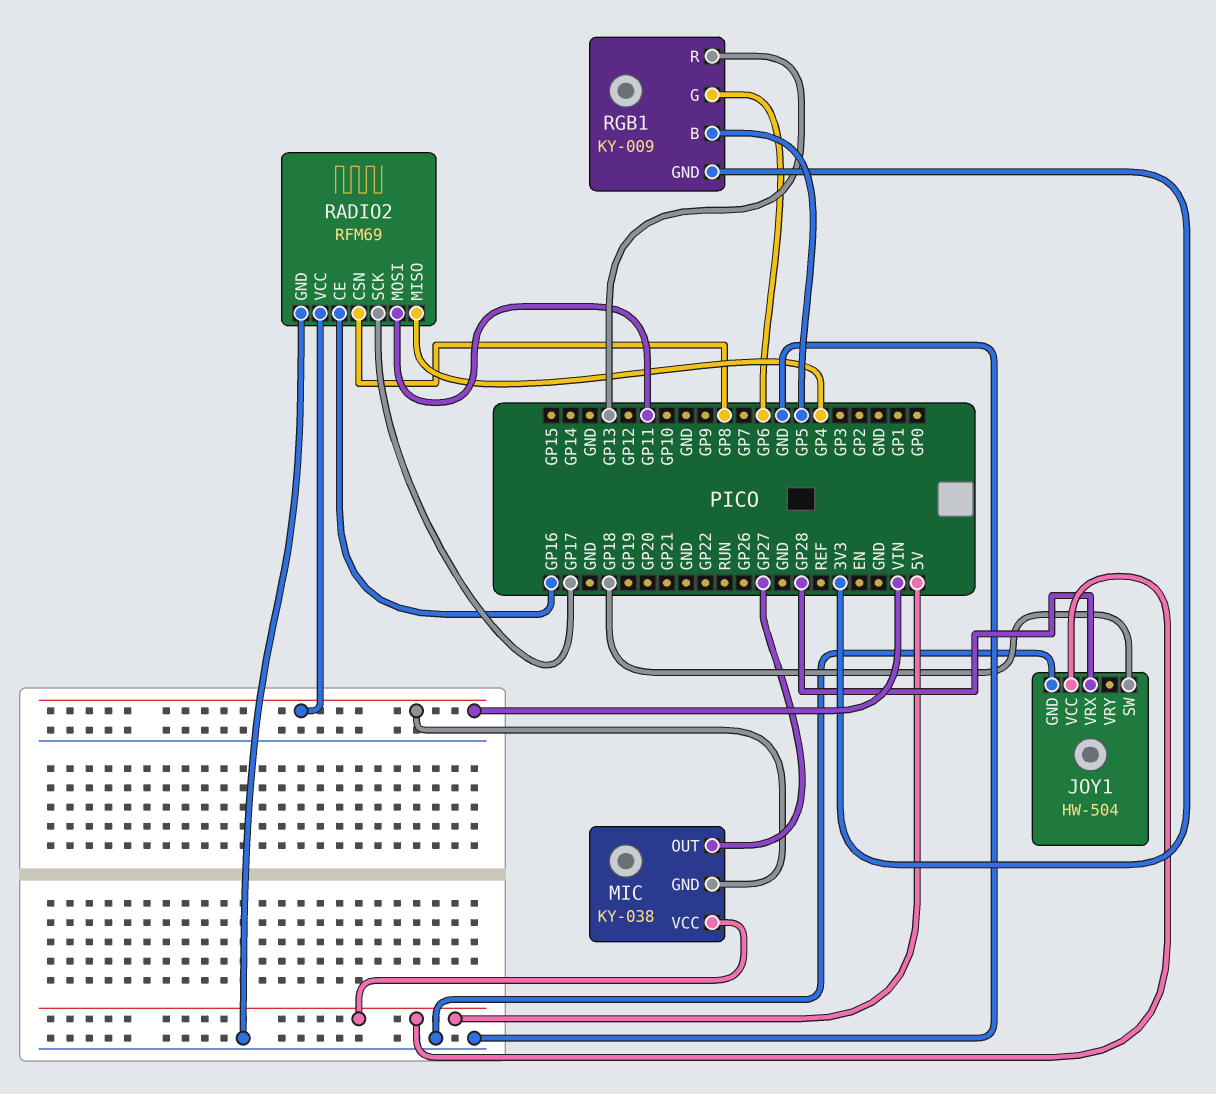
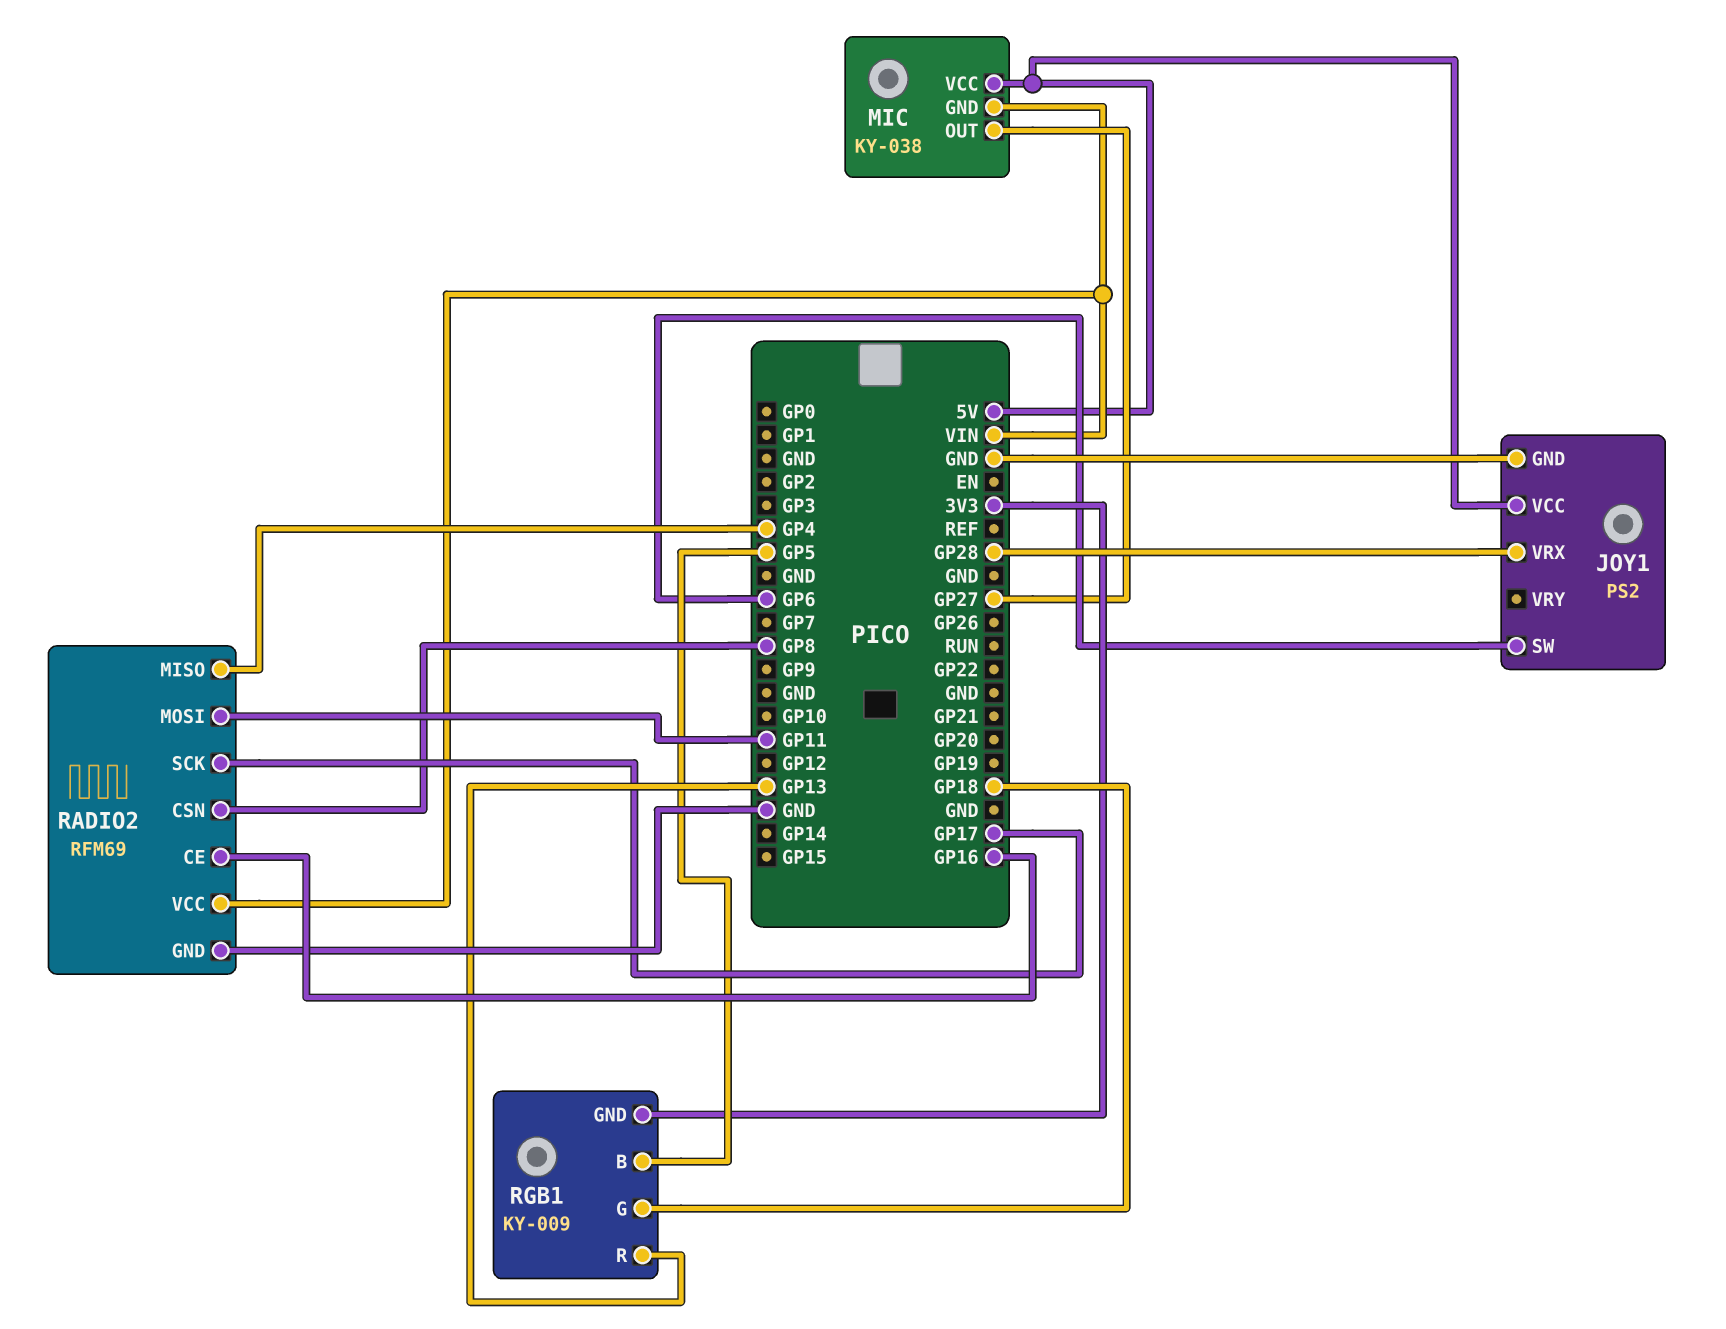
JOY1: HW-504 -> PS2
JOY1 pin SW: GP18 -> GP6
RGB1 pin G: GP6 -> GP18

